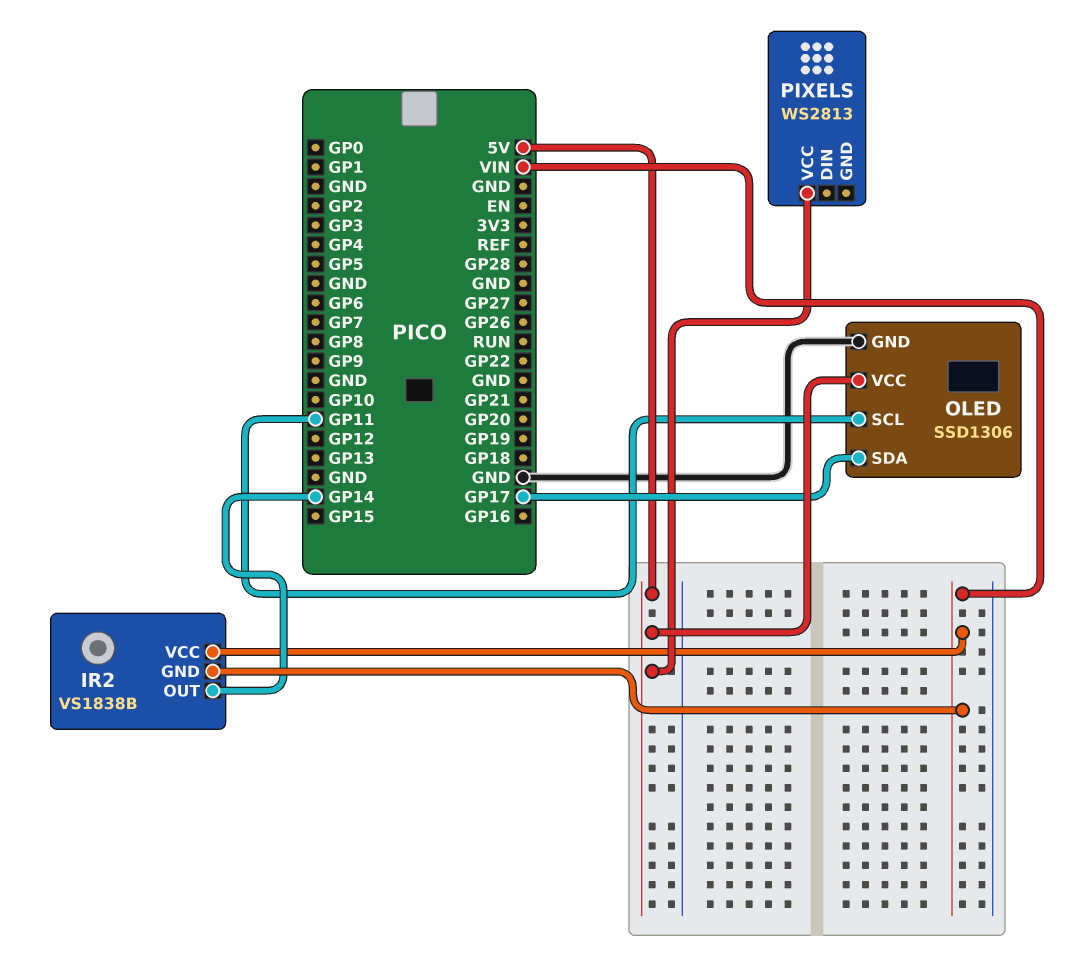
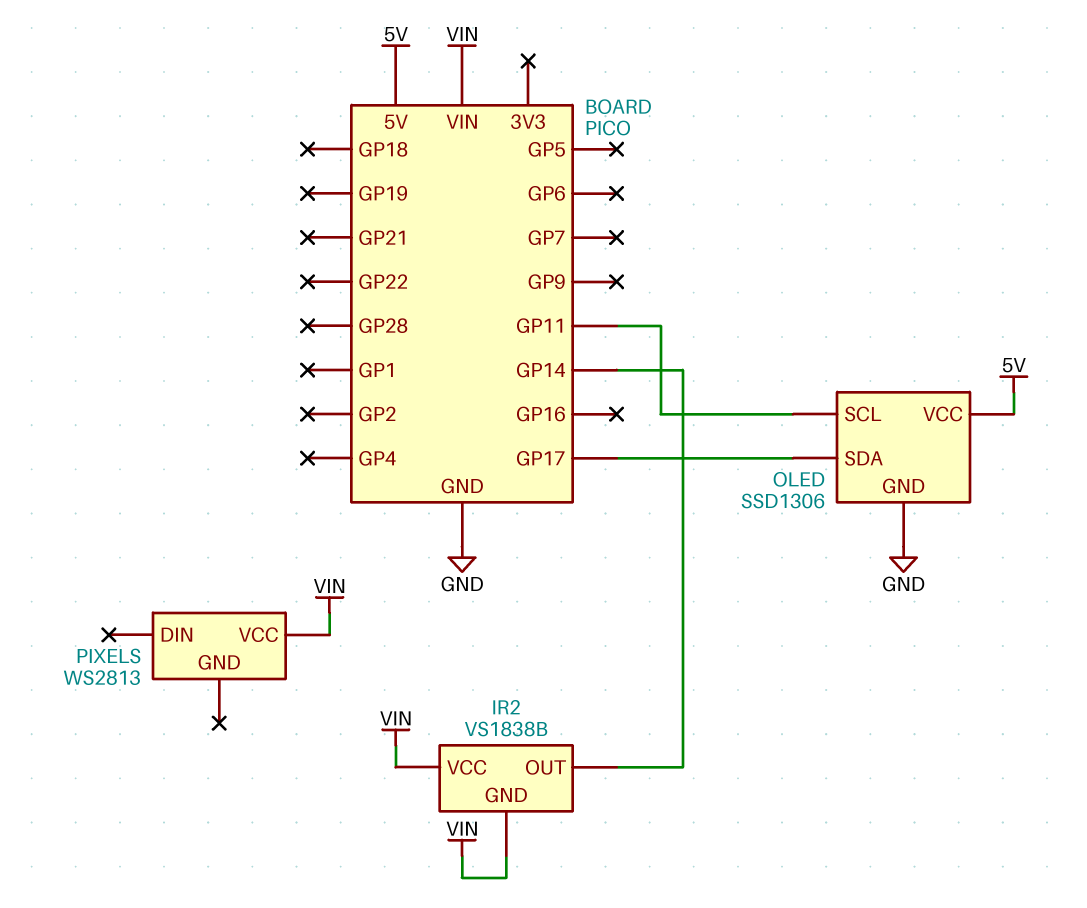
PIXELS pin VCC: 5V -> VIN

